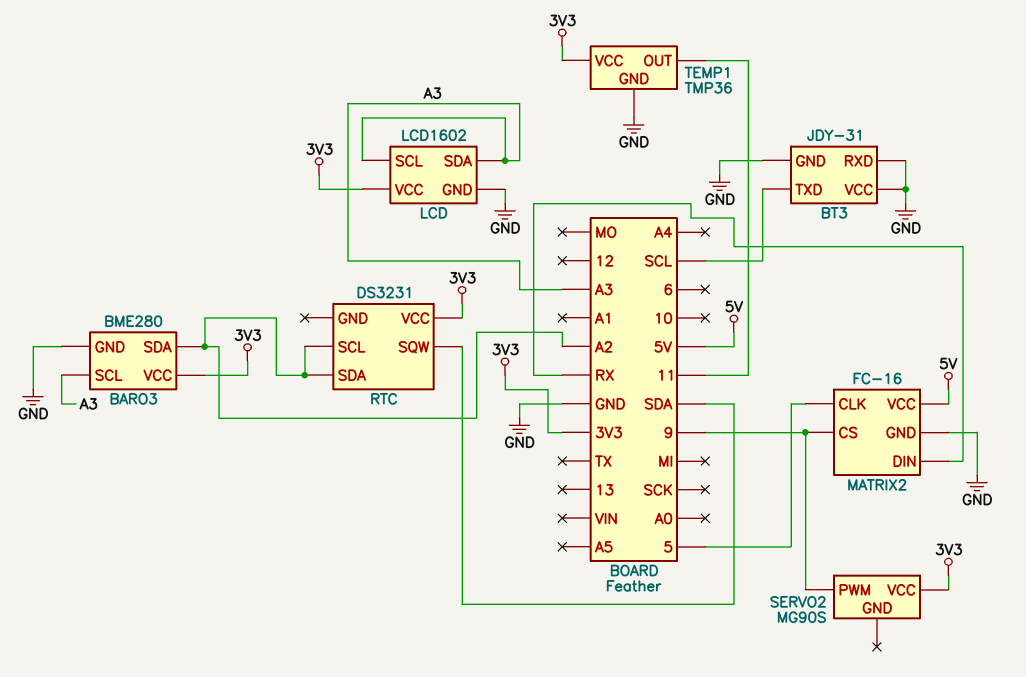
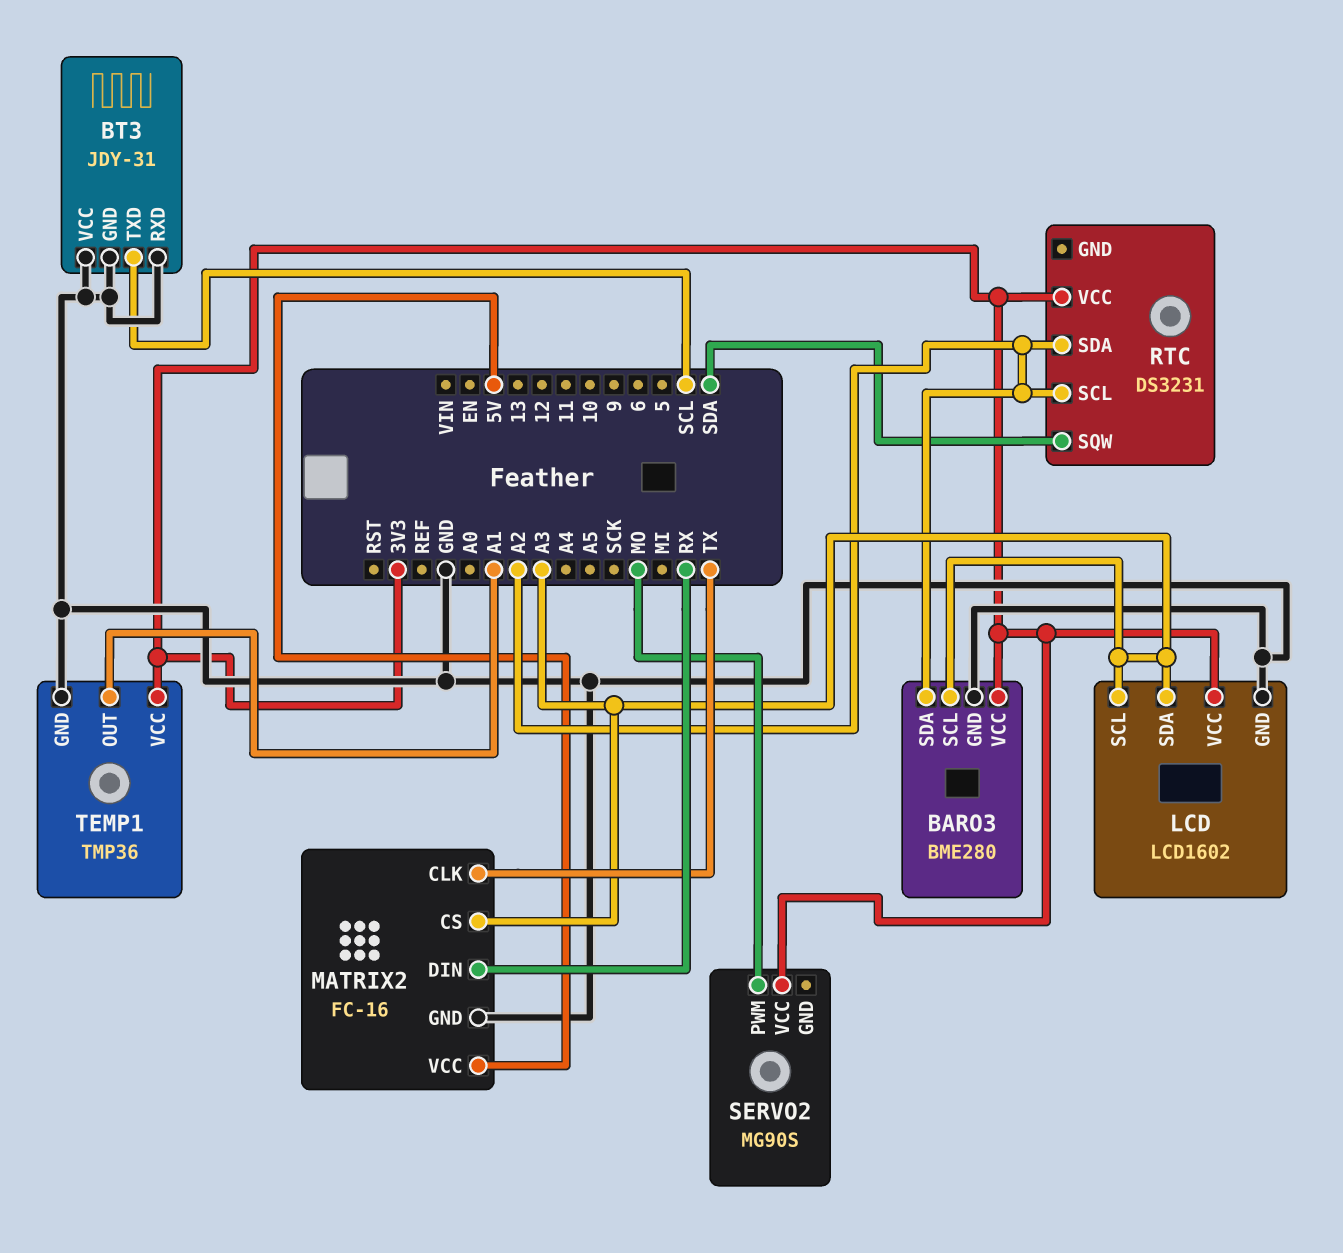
MATRIX2 pin CLK: 5 -> TX
MATRIX2 pin CS: 9 -> A3
SERVO2 pin PWM: 9 -> MO
TEMP1 pin OUT: 11 -> A1

